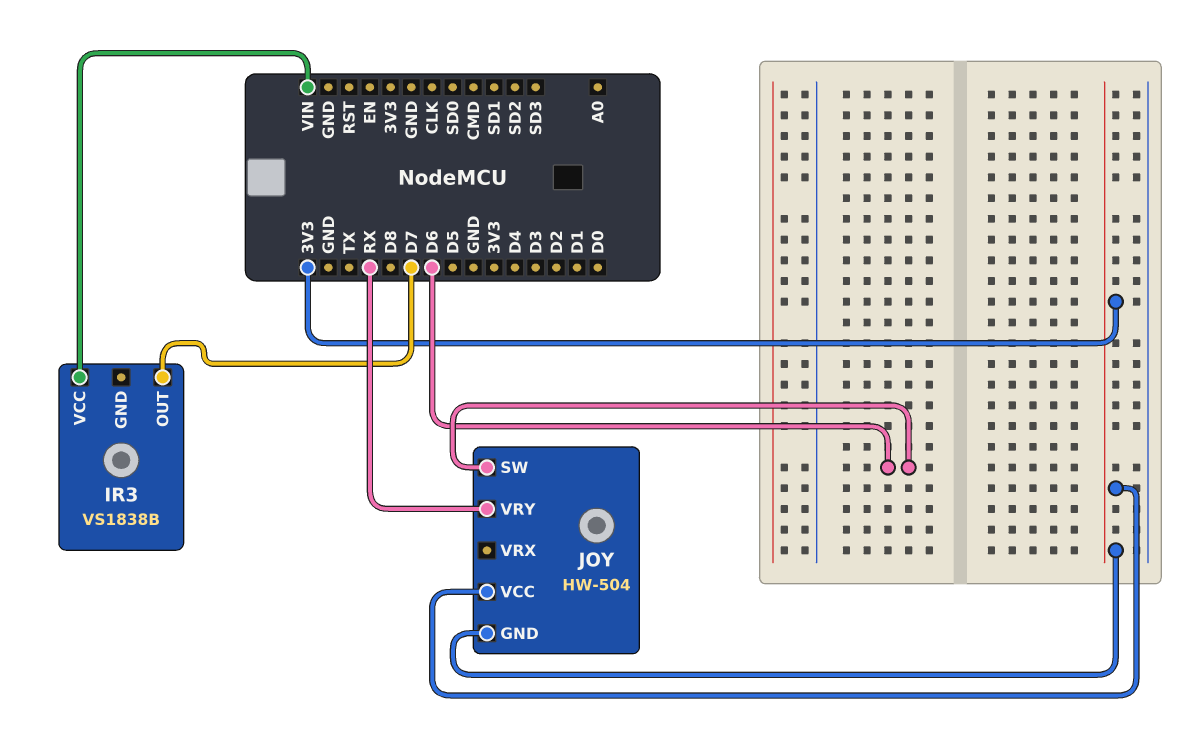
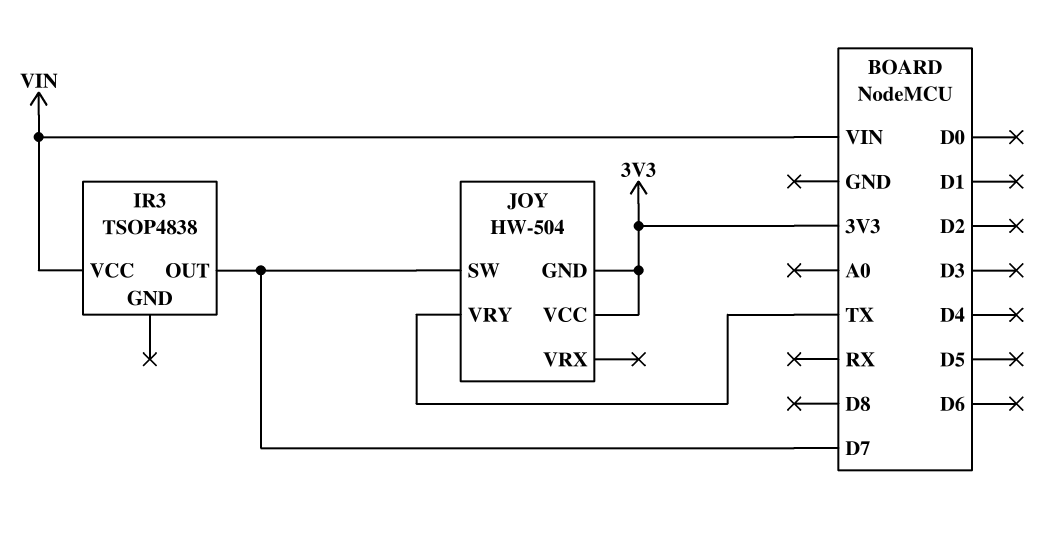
IR3: VS1838B -> TSOP4838
JOY pin SW: D6 -> D7
JOY pin VRY: RX -> TX

